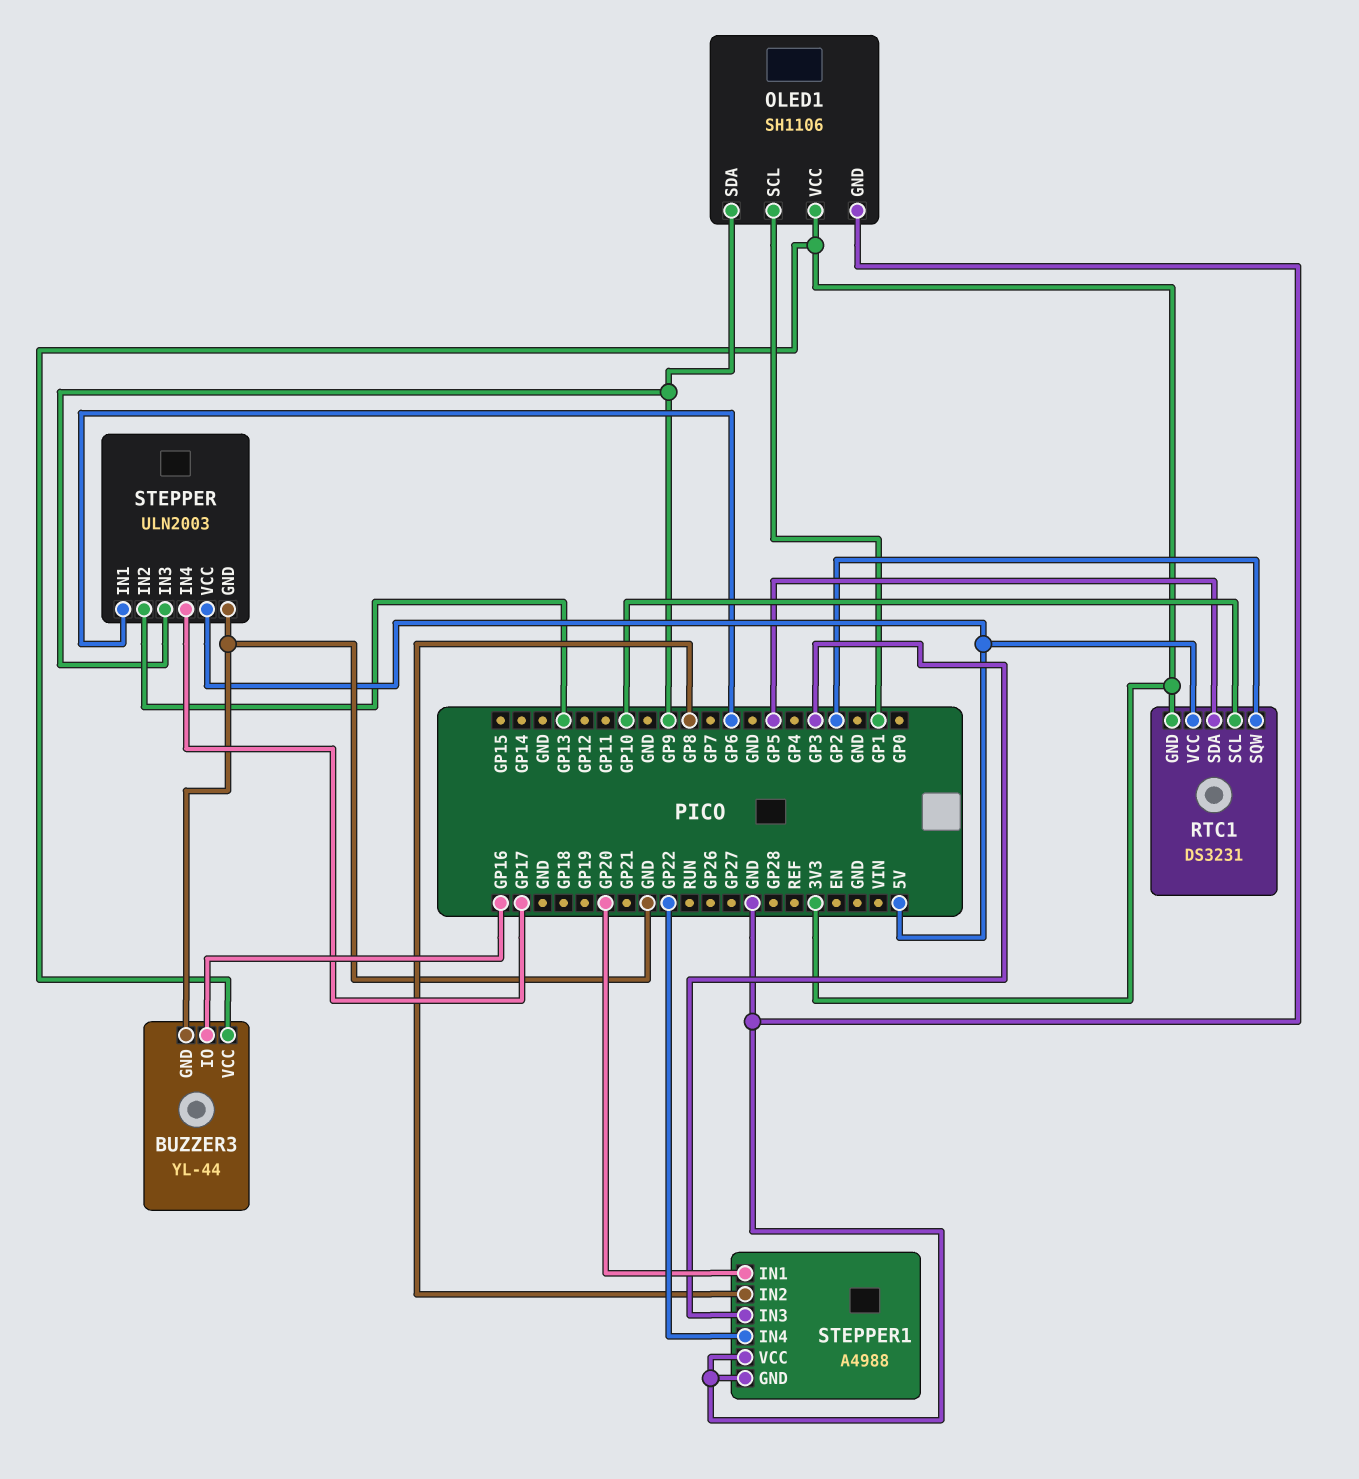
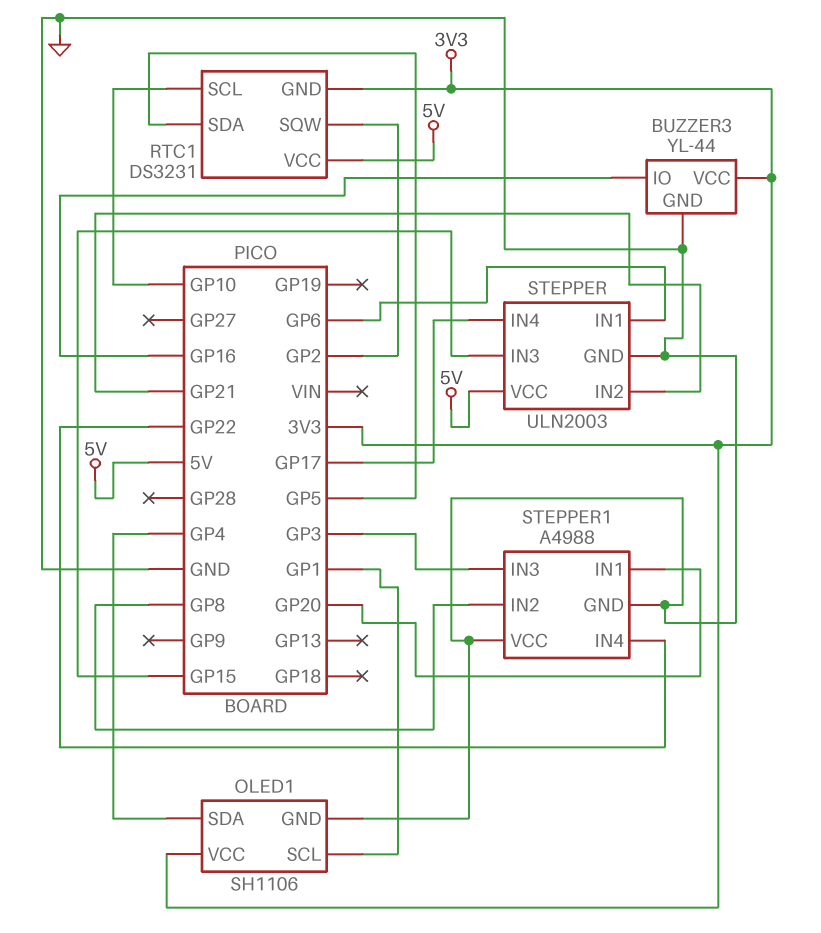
OLED1 pin SDA: GP9 -> GP4
STEPPER pin IN2: GP13 -> GP21
STEPPER pin IN3: GP9 -> GP15

